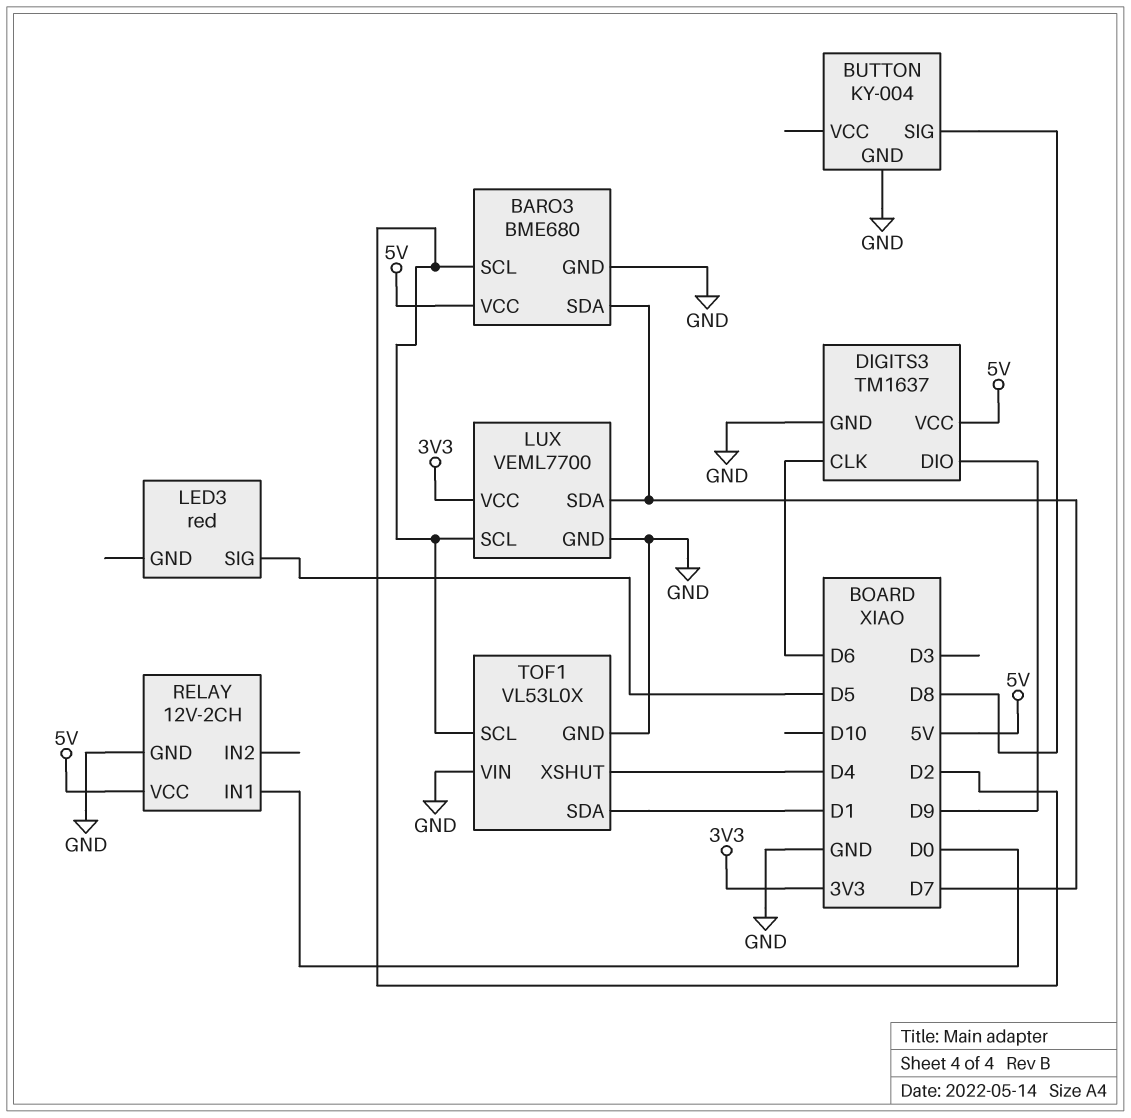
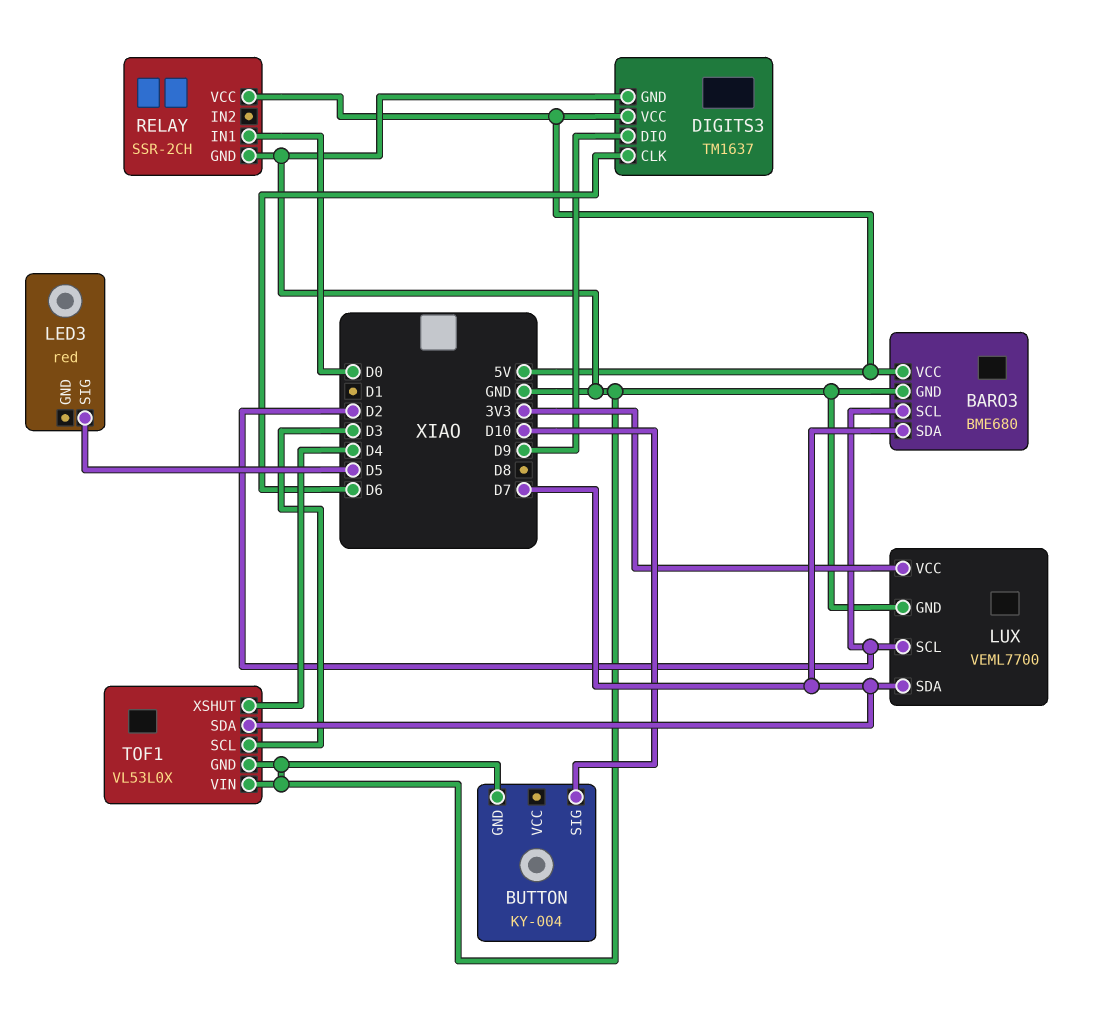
BUTTON pin SIG: D8 -> D10
RELAY: 12V-2CH -> SSR-2CH
TOF1 pin SCL: D2 -> D3
TOF1 pin SDA: D1 -> D7

